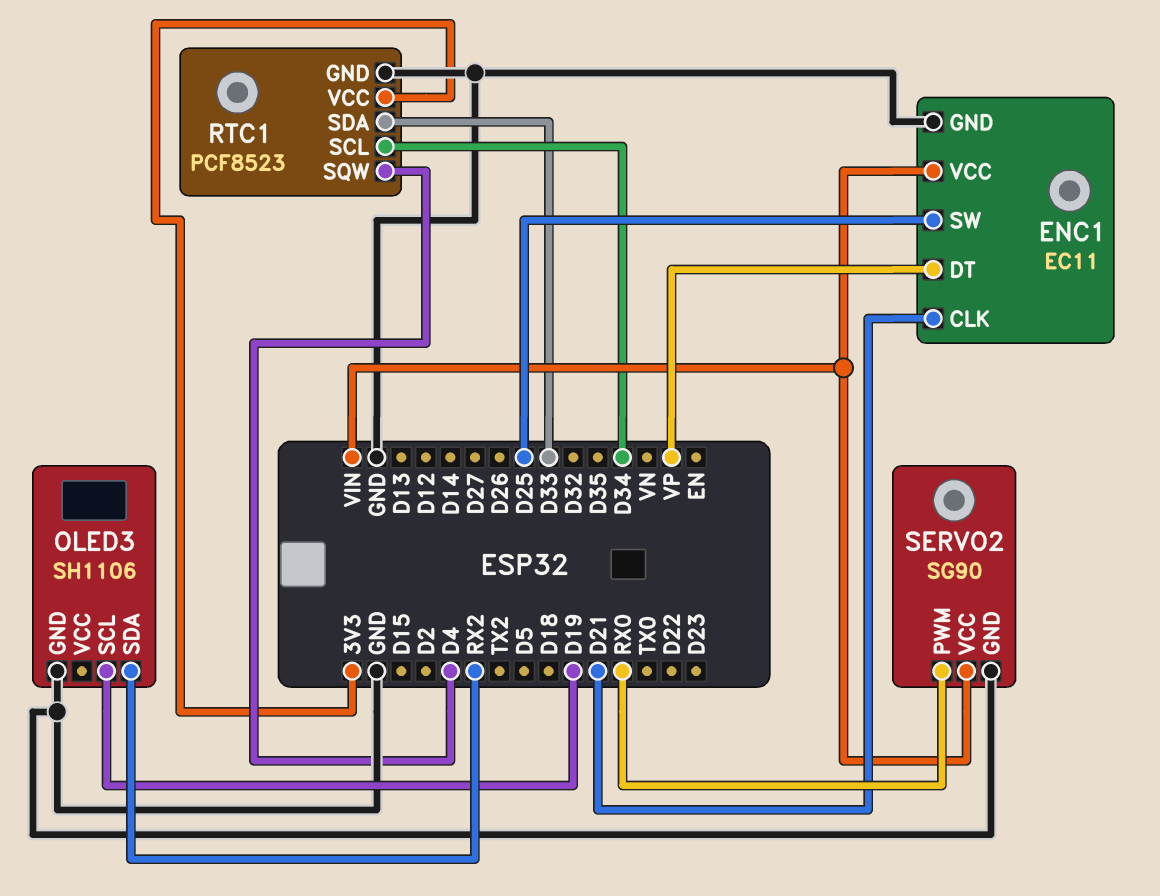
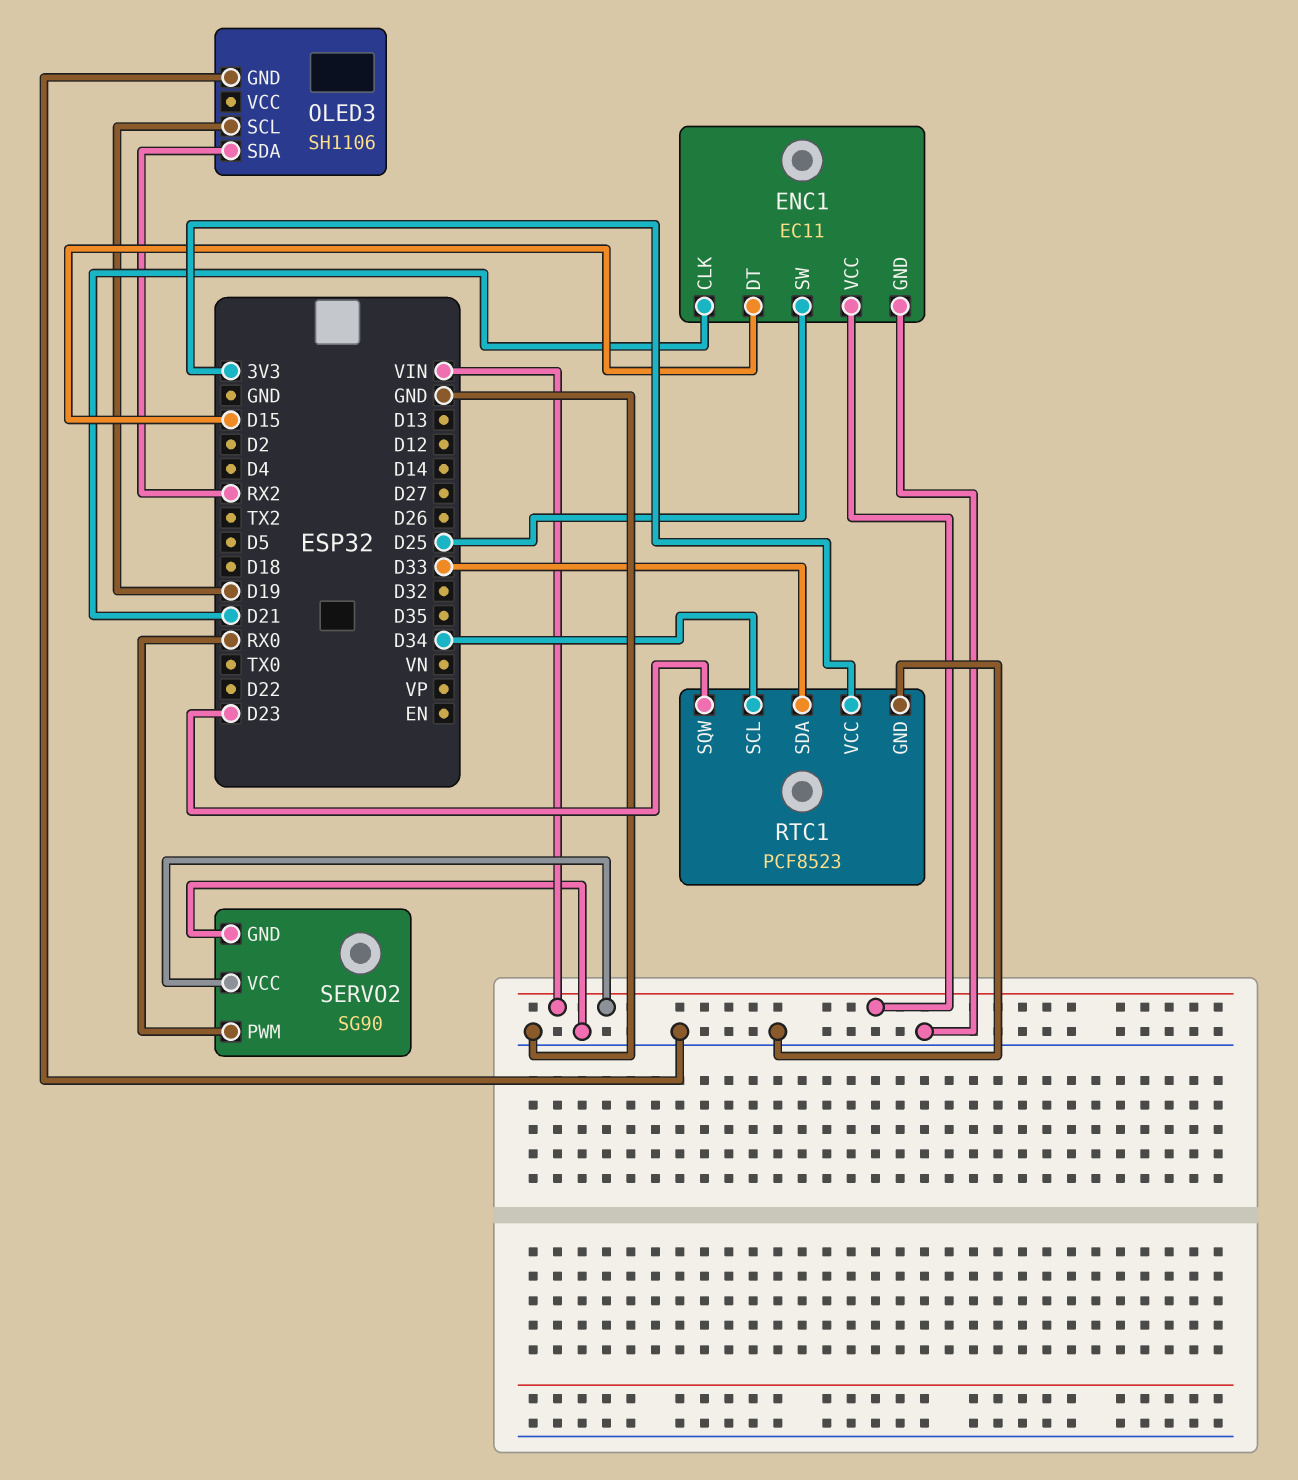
ENC1 pin DT: VP -> D15
RTC1 pin SQW: D4 -> D23

